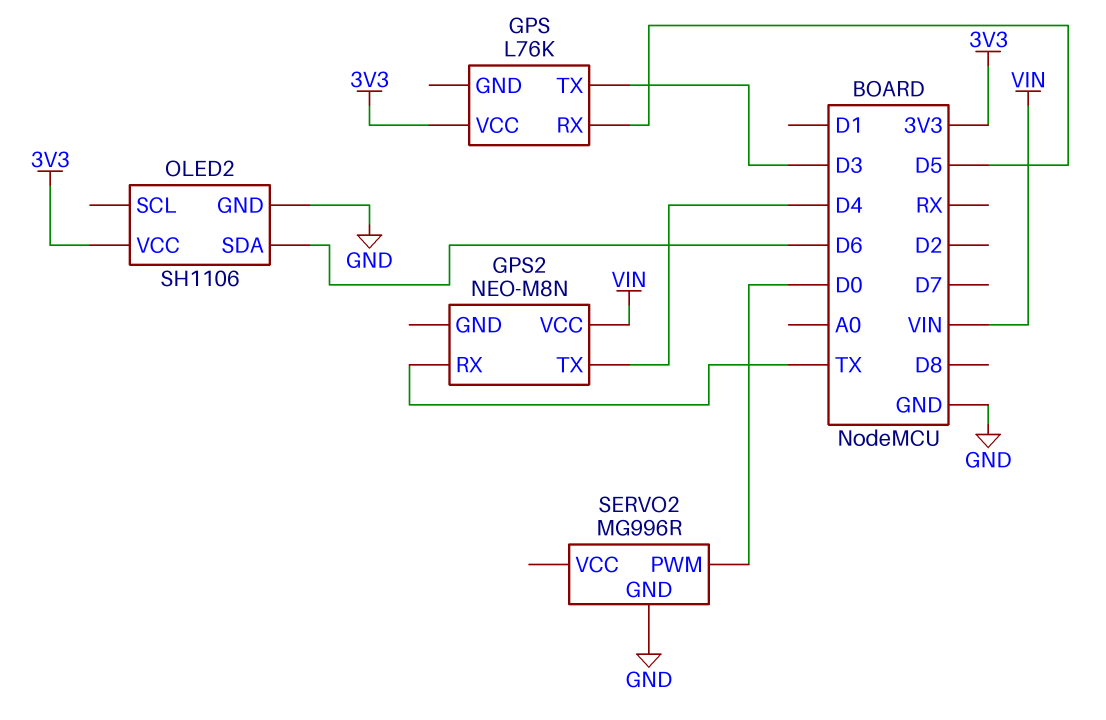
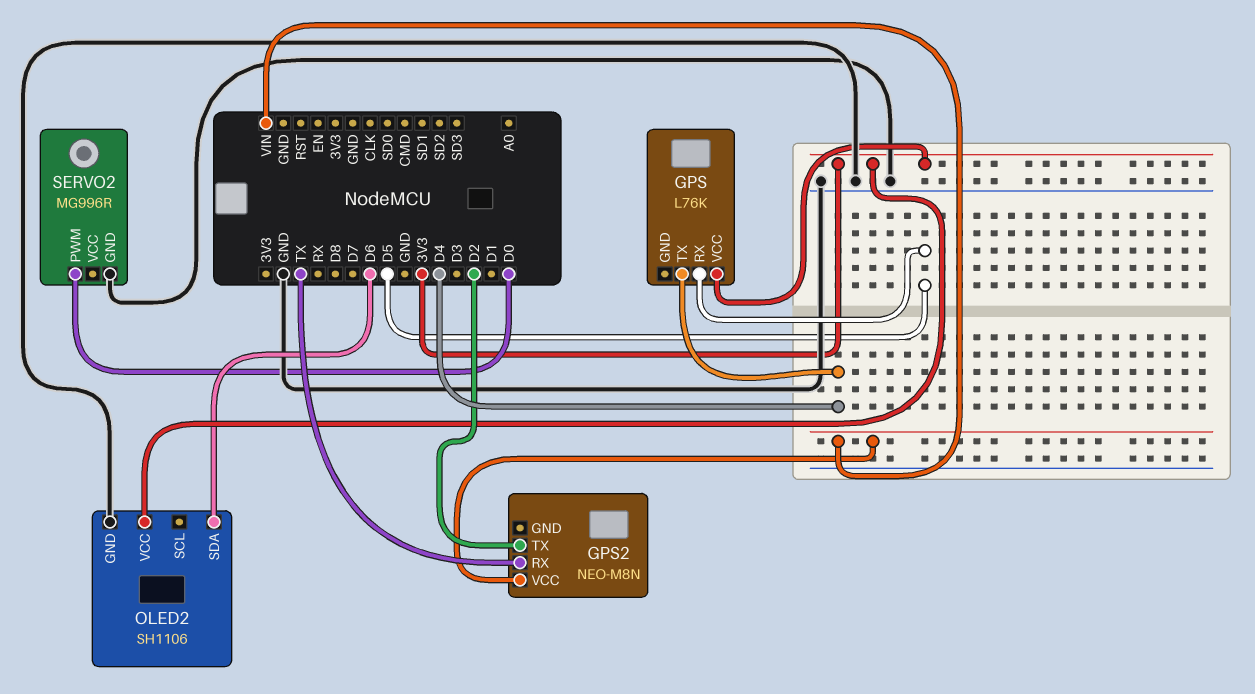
GPS pin TX: D3 -> D4
GPS2 pin TX: D4 -> D2

